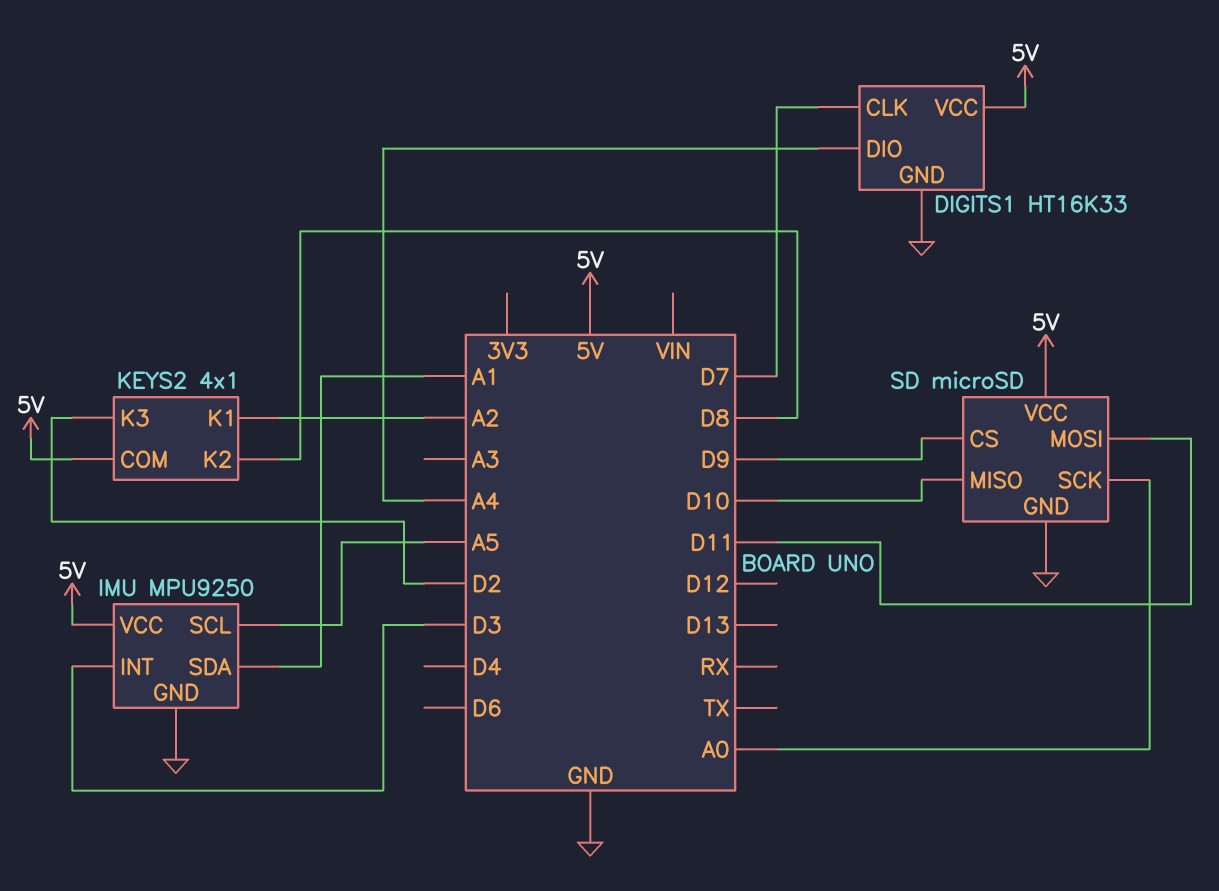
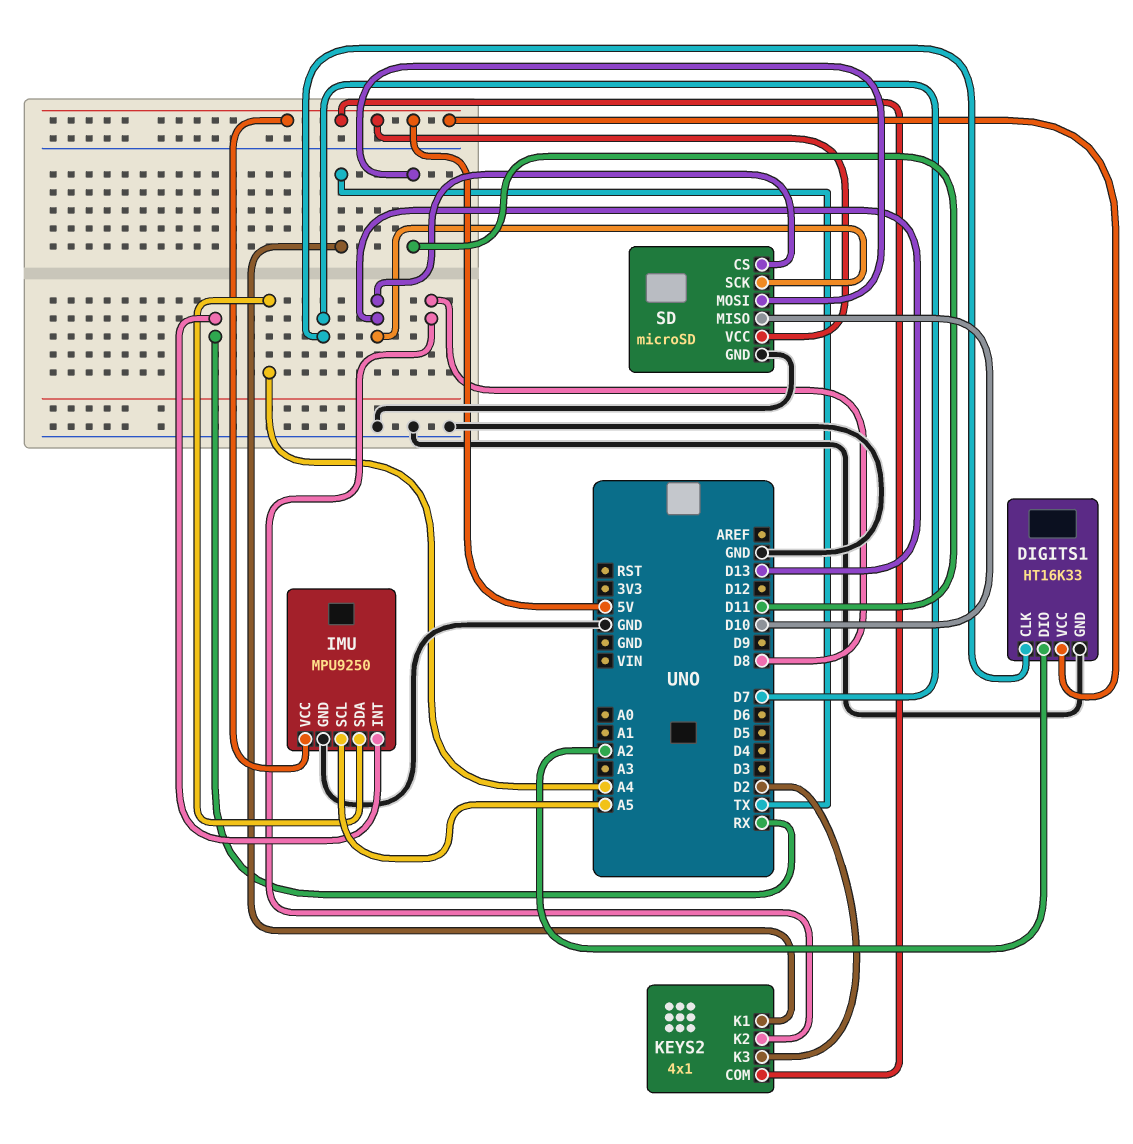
DIGITS1 pin DIO: A4 -> A2
IMU pin INT: D3 -> RX
IMU pin SDA: A1 -> A4
KEYS2 pin K1: A2 -> TX
SD pin CS: D9 -> D13
SD pin SCK: A0 -> D13

